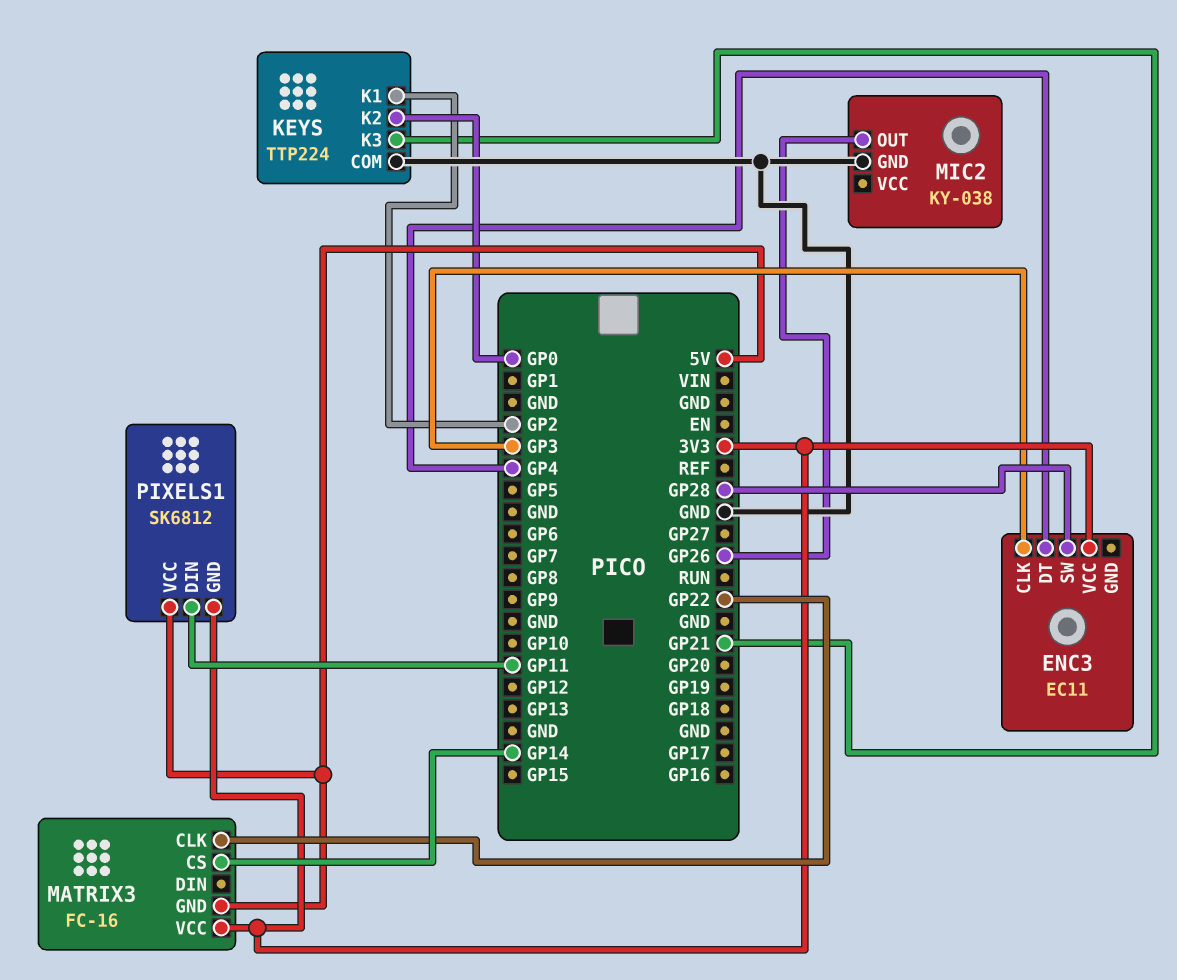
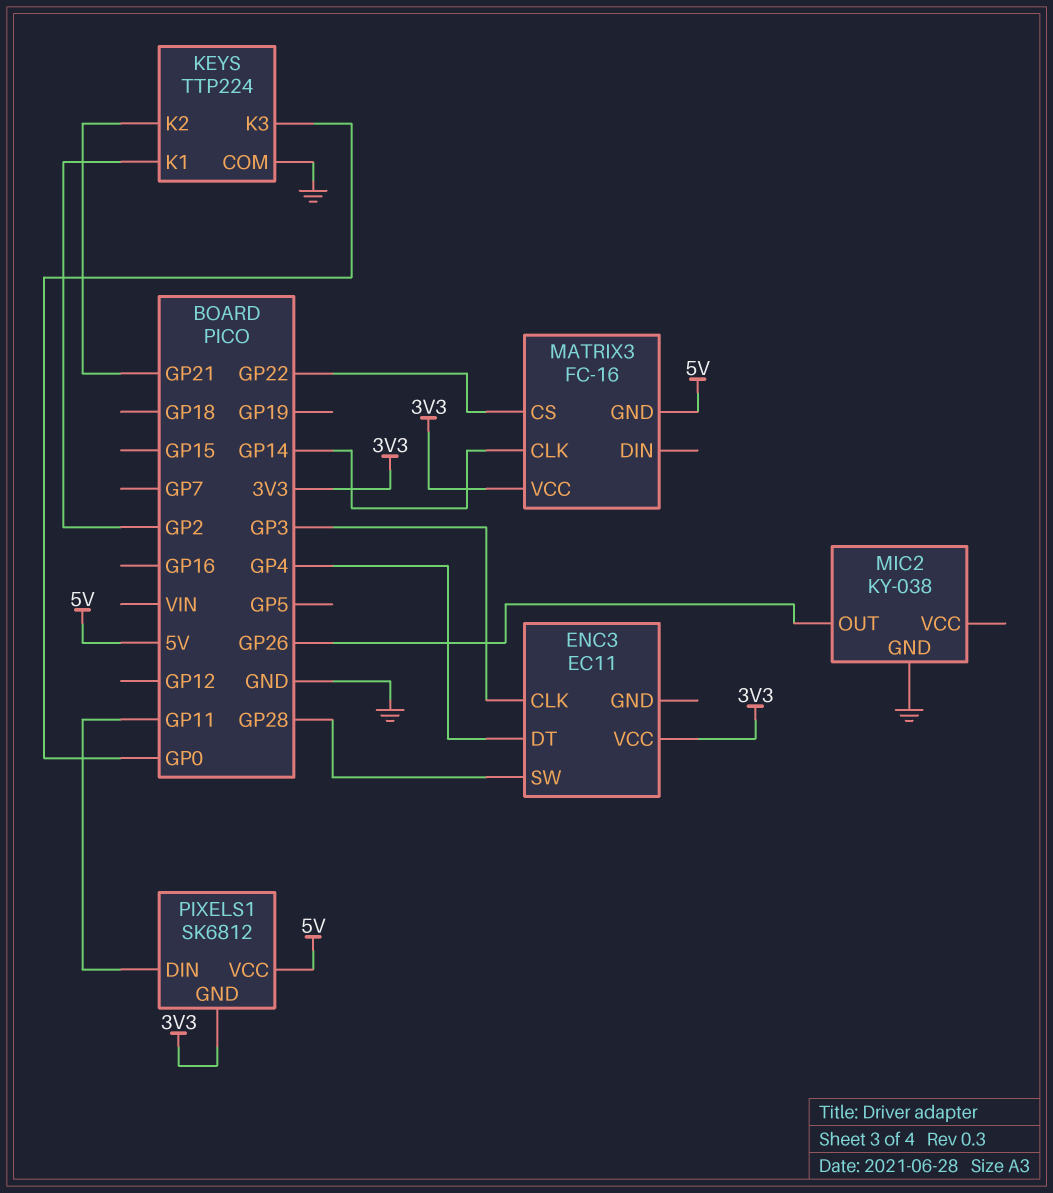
KEYS pin K2: GP0 -> GP21
KEYS pin K3: GP21 -> GP0
MATRIX3 pin CLK: GP22 -> GP14
MATRIX3 pin CS: GP14 -> GP22

